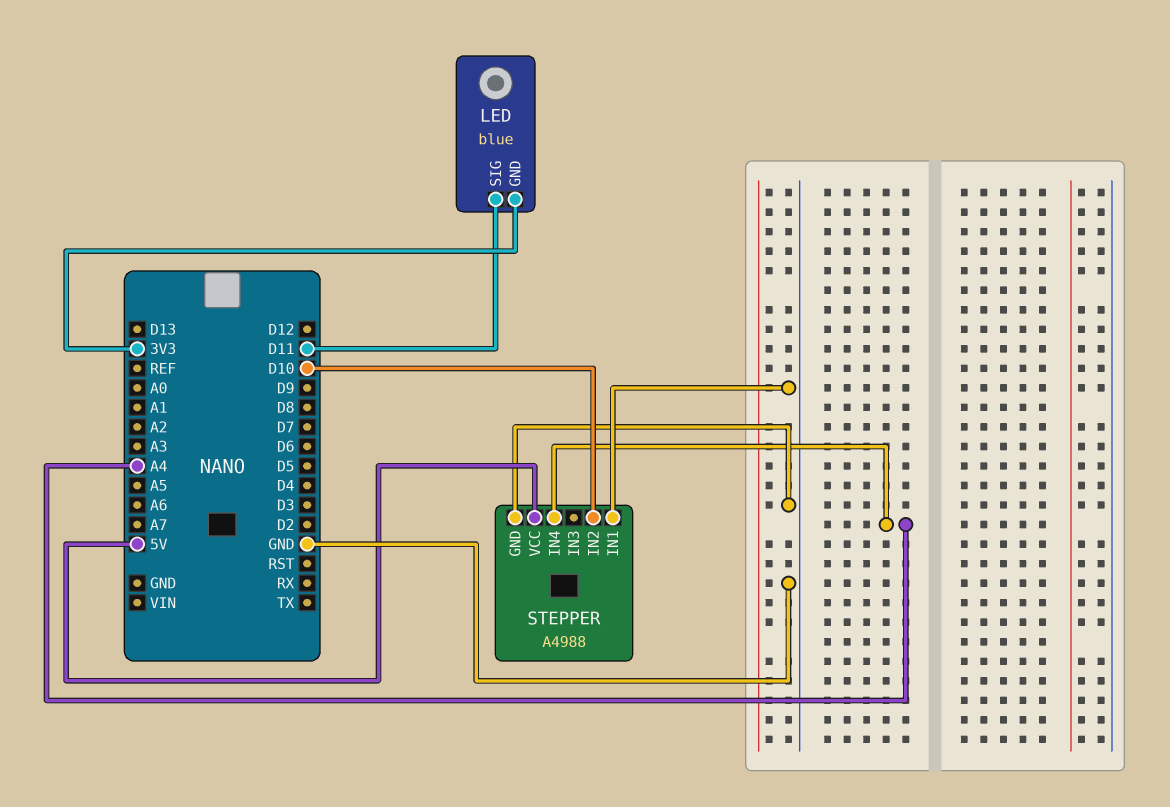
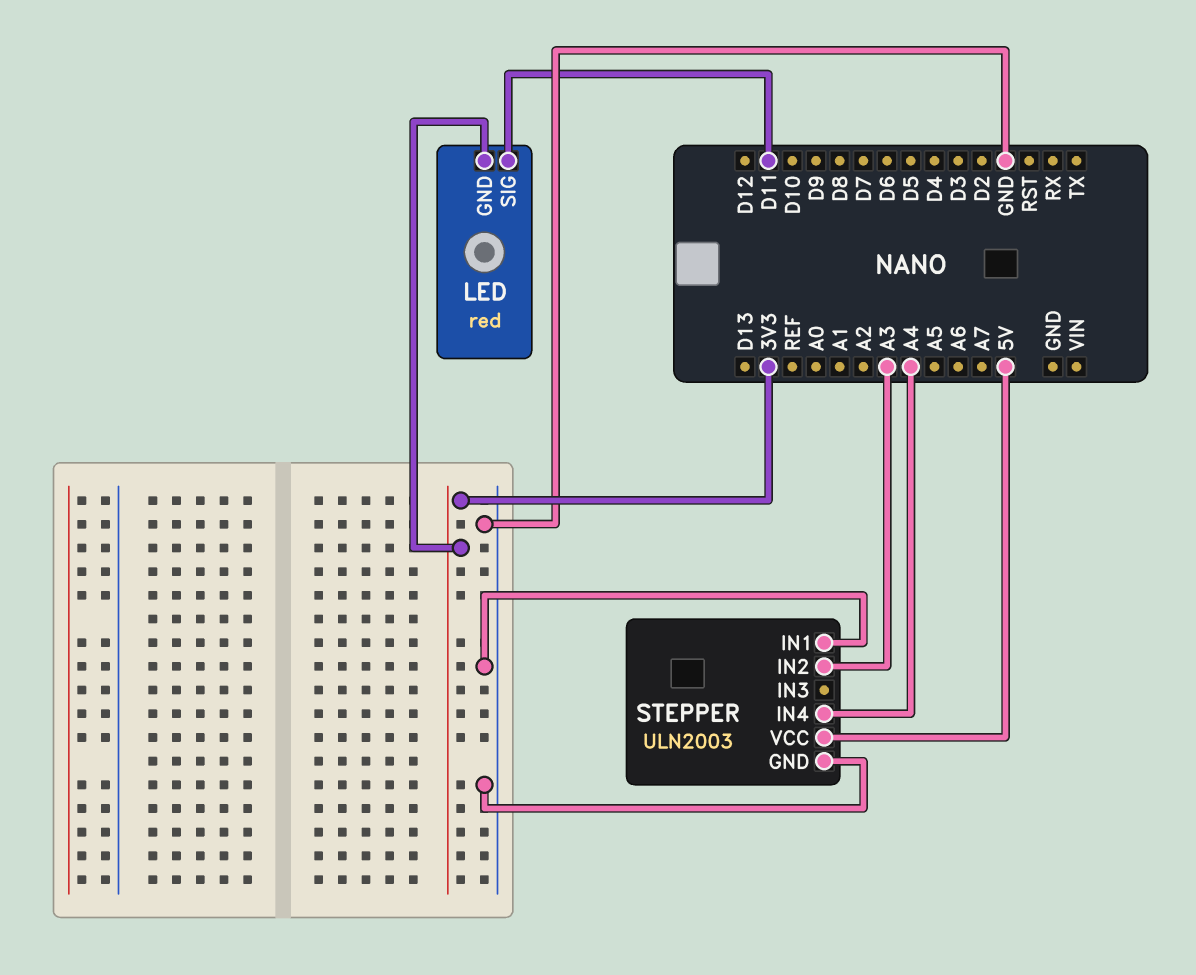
LED: blue -> red
STEPPER: A4988 -> ULN2003
STEPPER pin IN2: D10 -> A3

